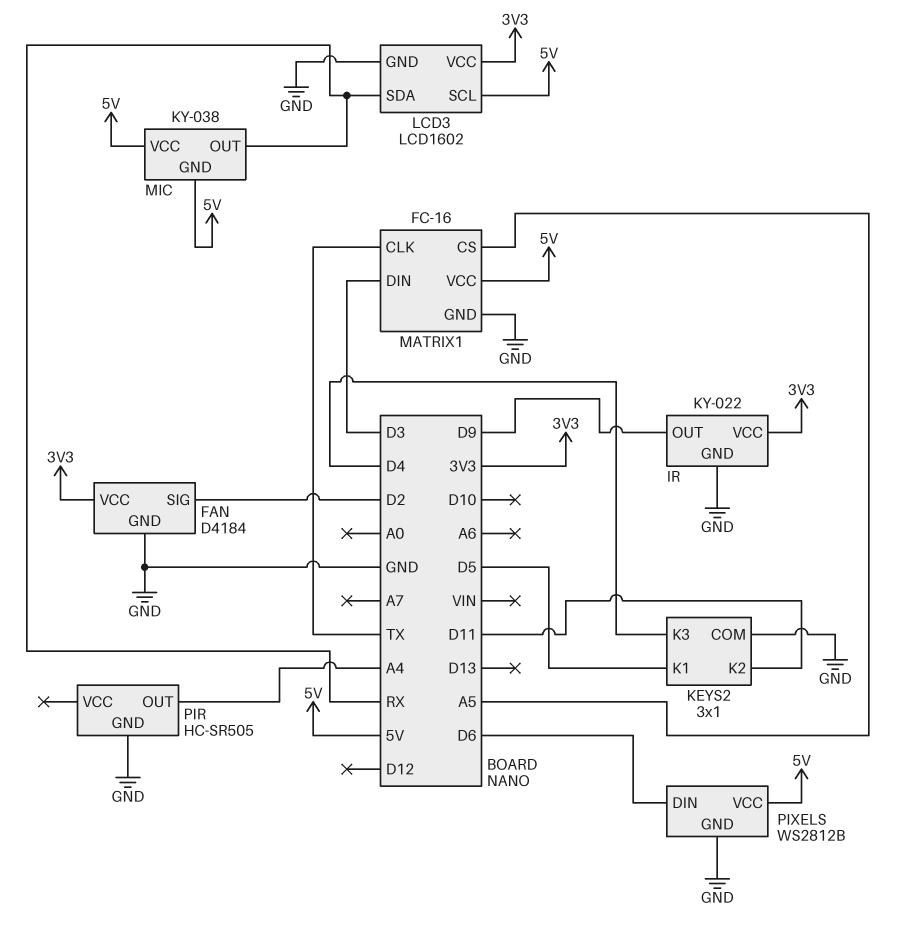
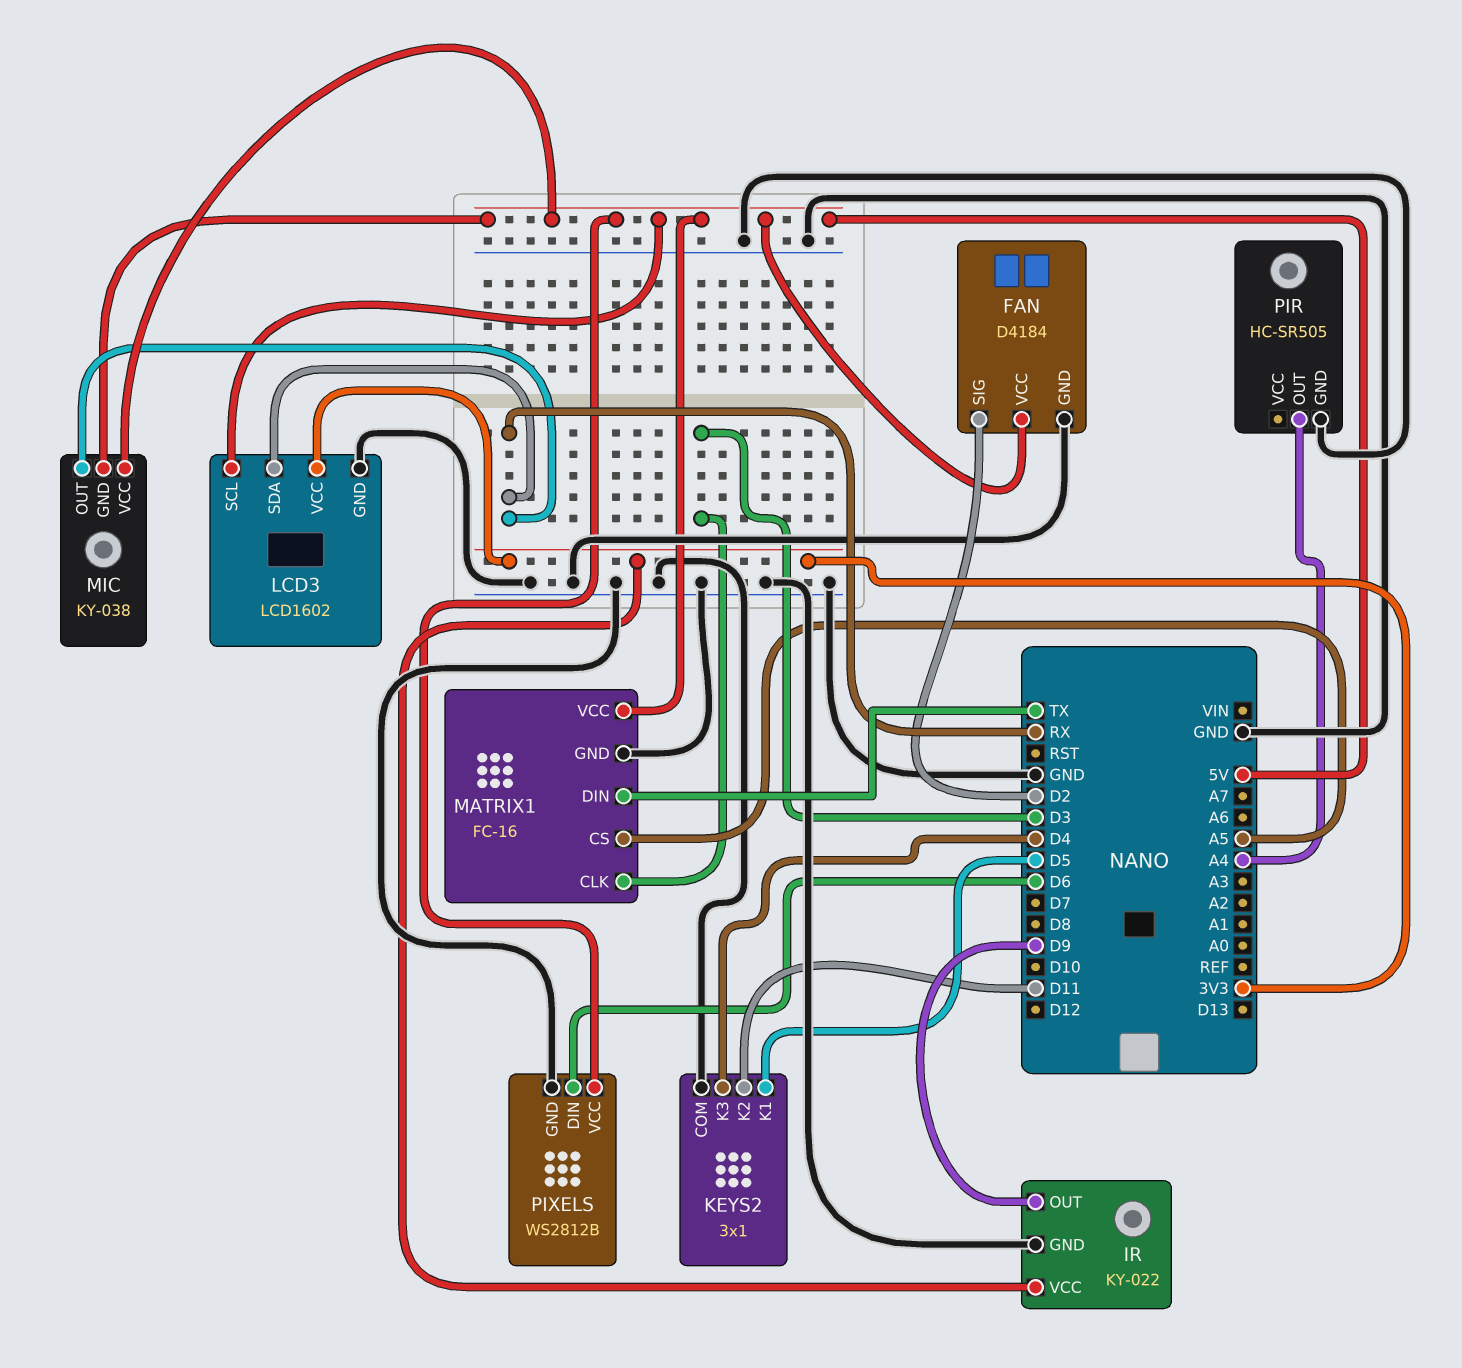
FAN pin VCC: 3V3 -> 5V
MATRIX1 pin CLK: TX -> D3
MATRIX1 pin DIN: D3 -> TX

